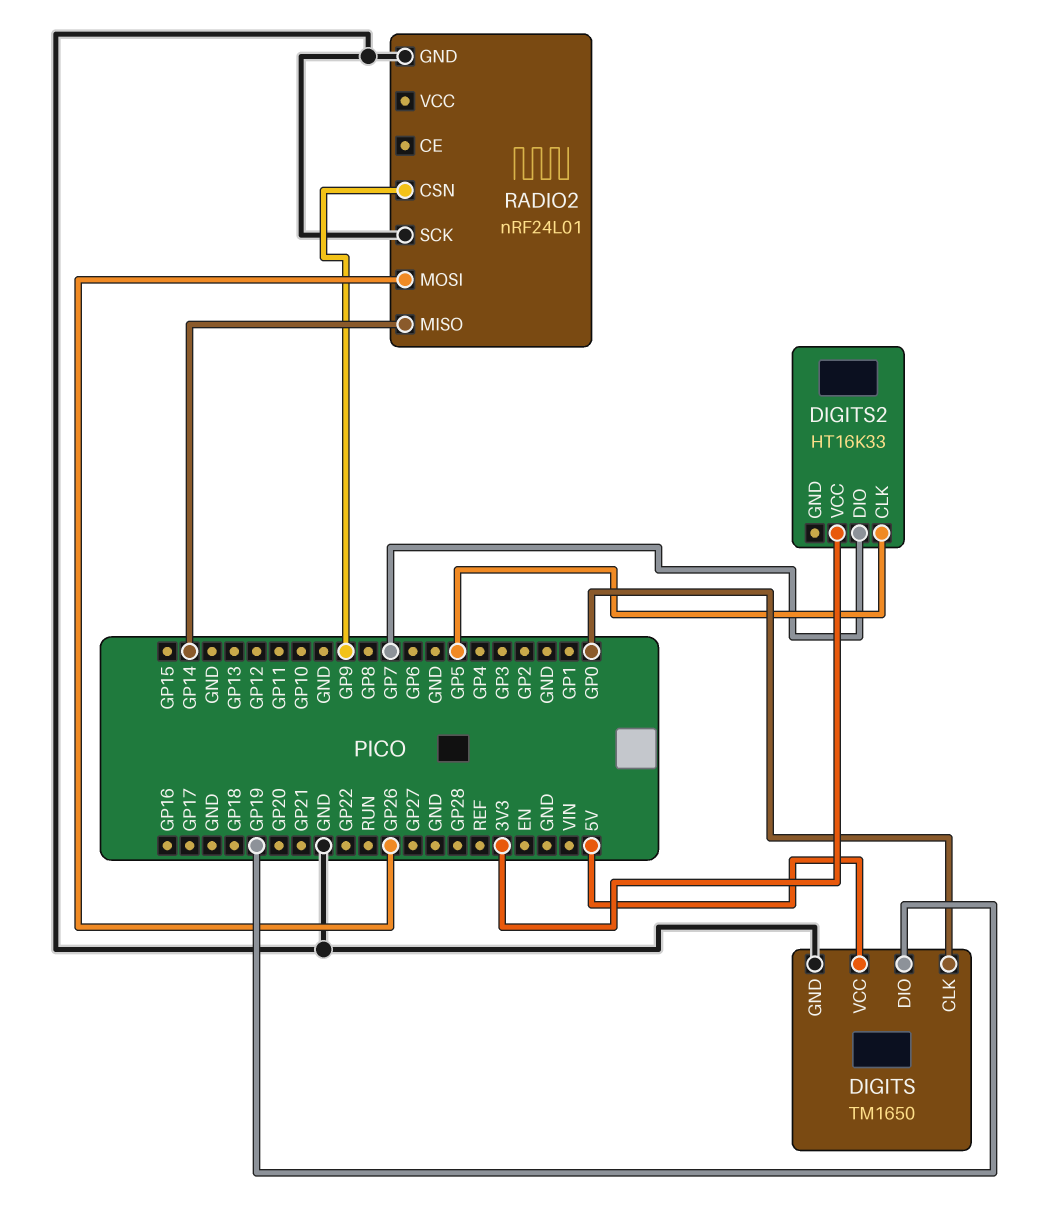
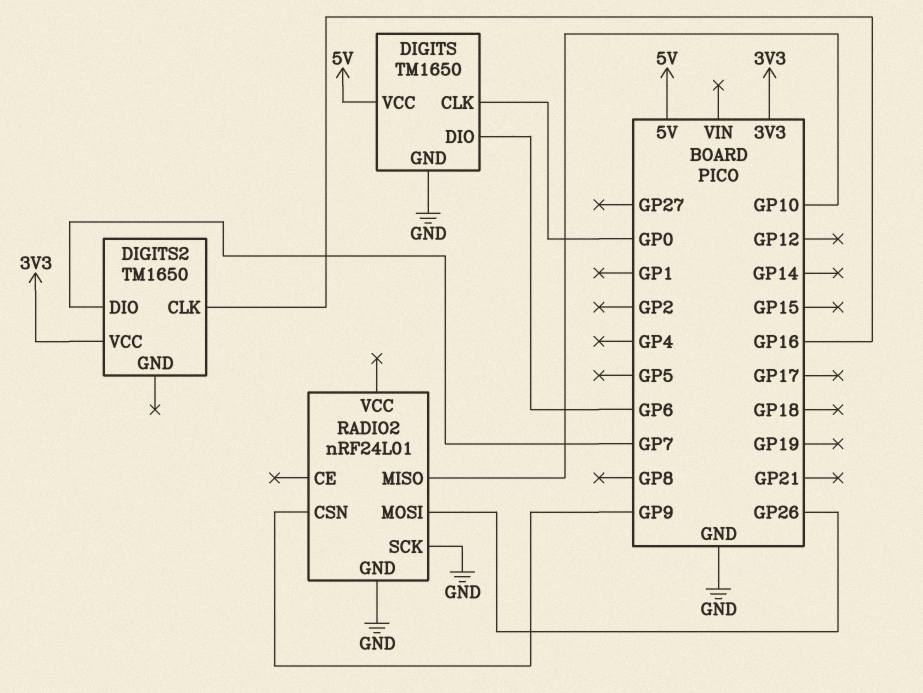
DIGITS pin DIO: GP19 -> GP6
DIGITS2: HT16K33 -> TM1650
DIGITS2 pin CLK: GP5 -> GP16
RADIO2 pin MISO: GP14 -> GP10

